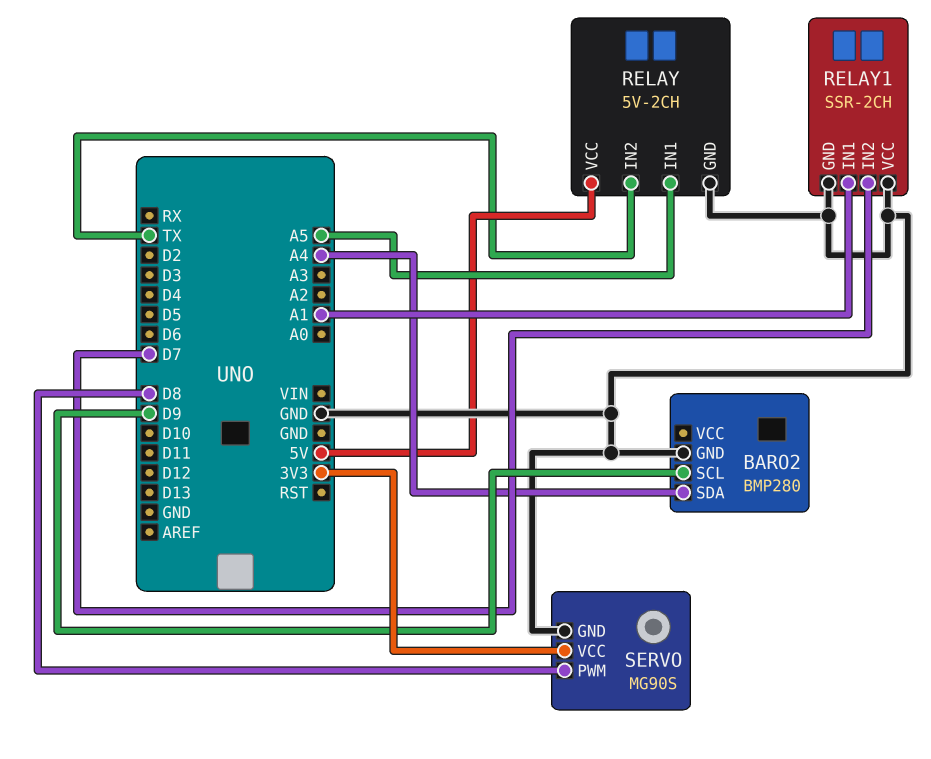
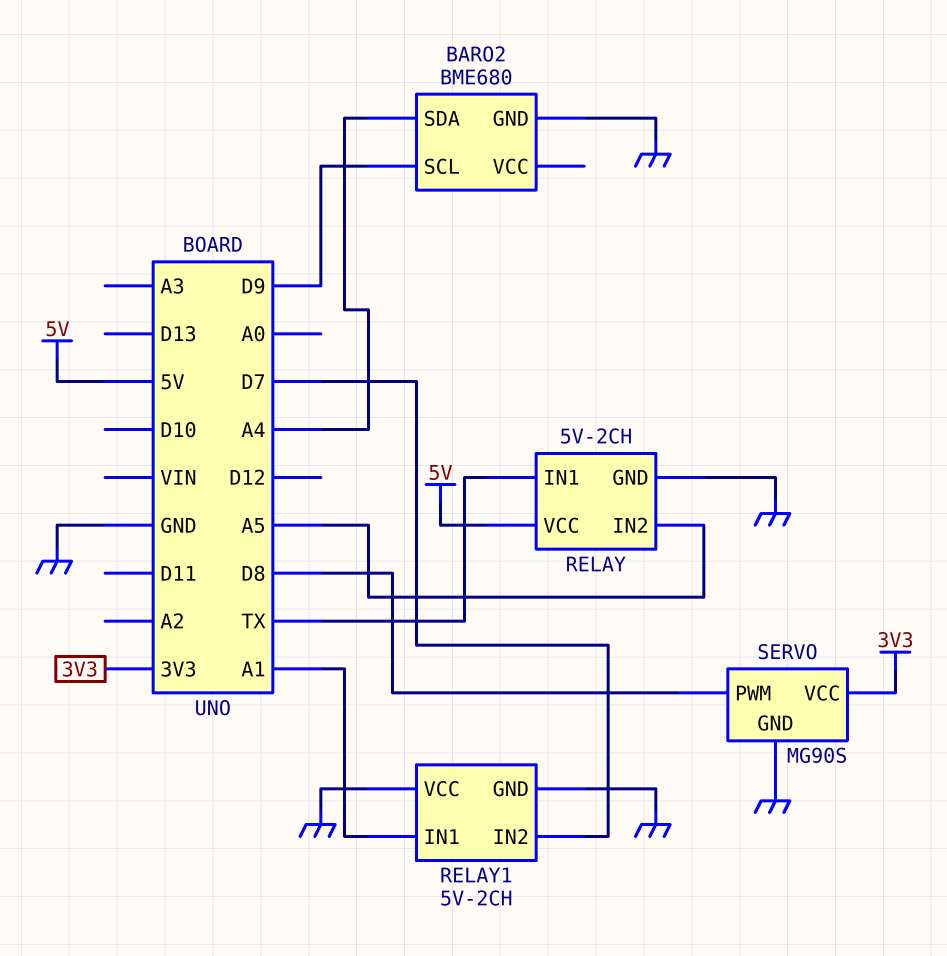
BARO2: BMP280 -> BME680
RELAY pin IN1: A5 -> TX
RELAY pin IN2: TX -> A5
RELAY1: SSR-2CH -> 5V-2CH

